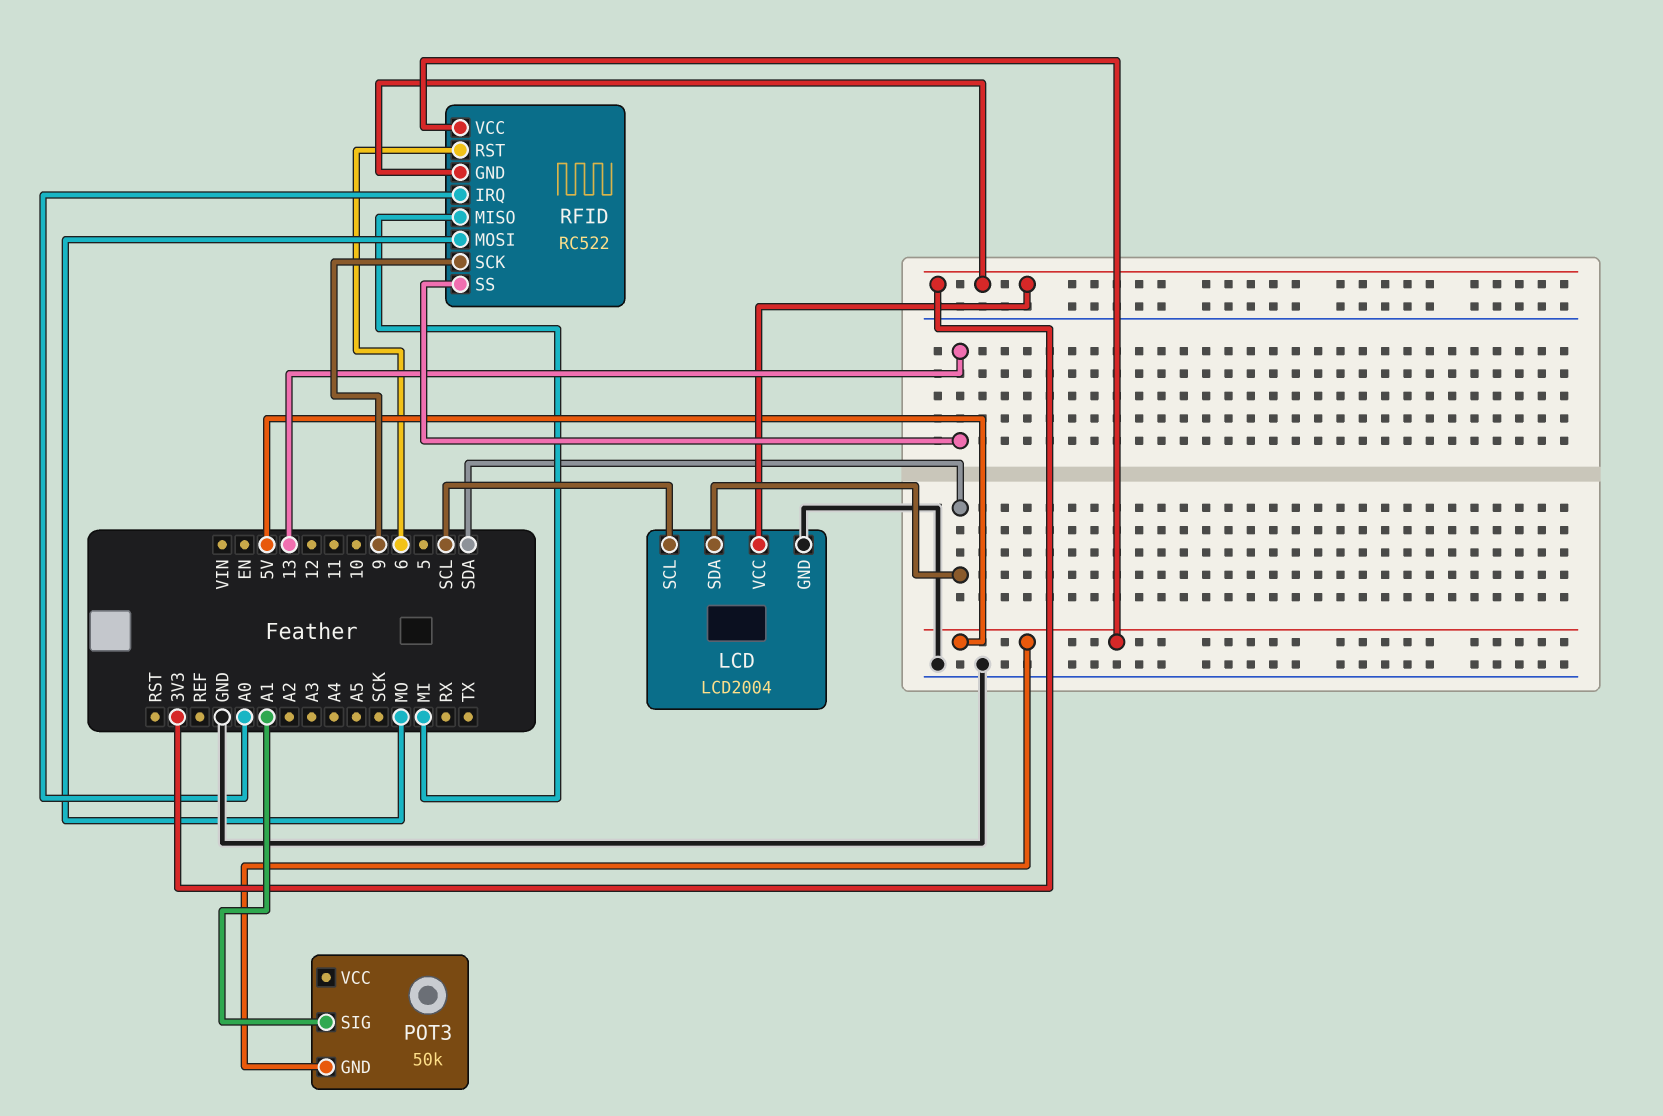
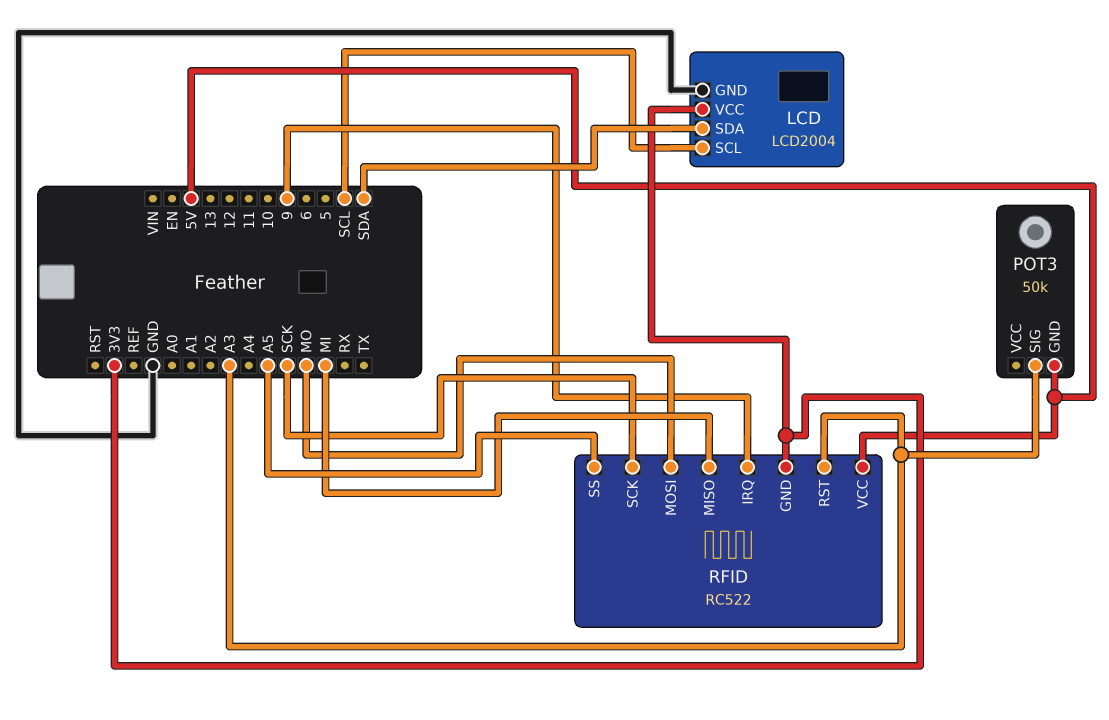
POT3 pin SIG: A1 -> A3
RFID pin IRQ: A0 -> 9
RFID pin RST: 6 -> A3
RFID pin SCK: 9 -> SCK
RFID pin SS: 13 -> A5

